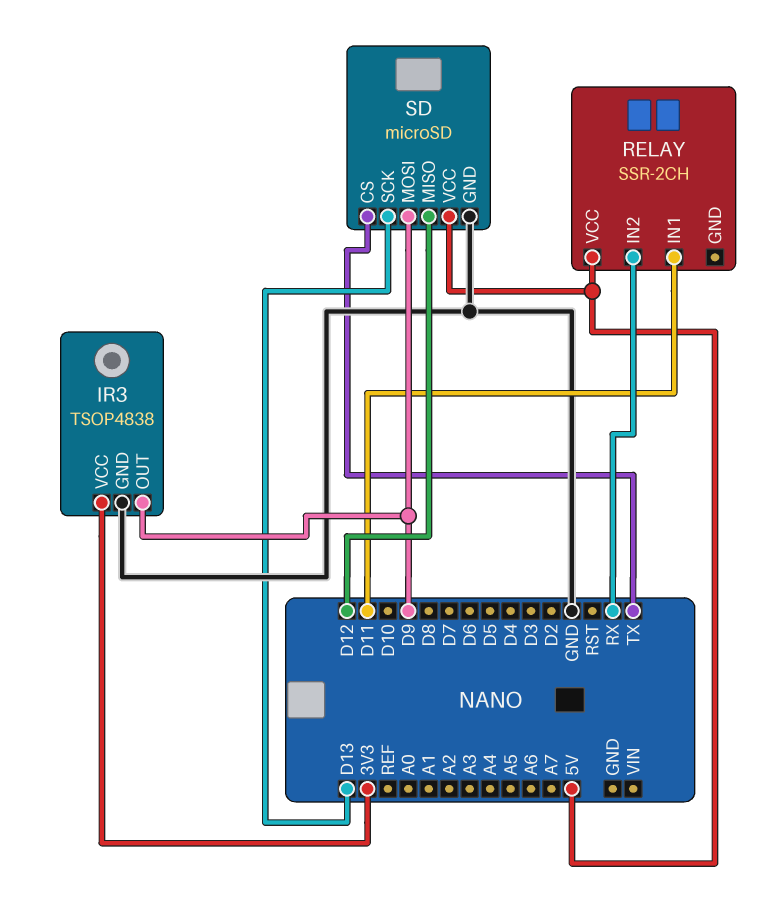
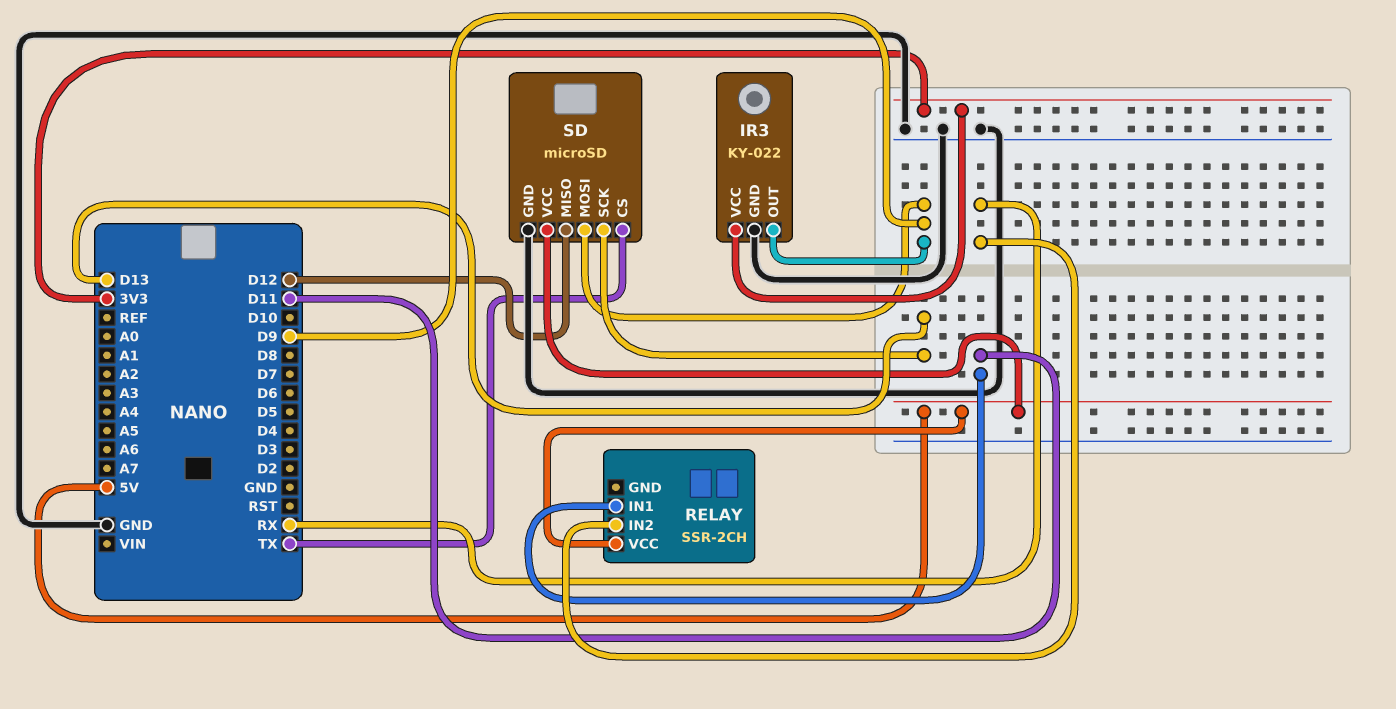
IR3: TSOP4838 -> KY-022

